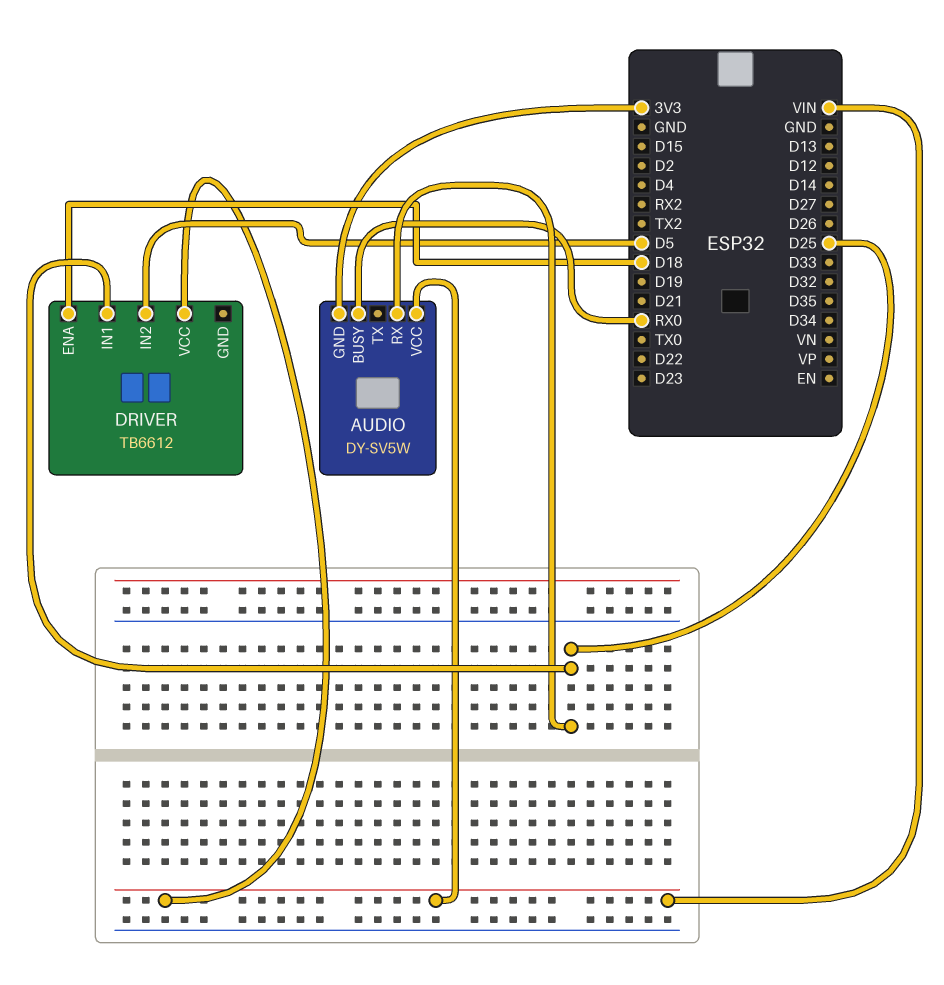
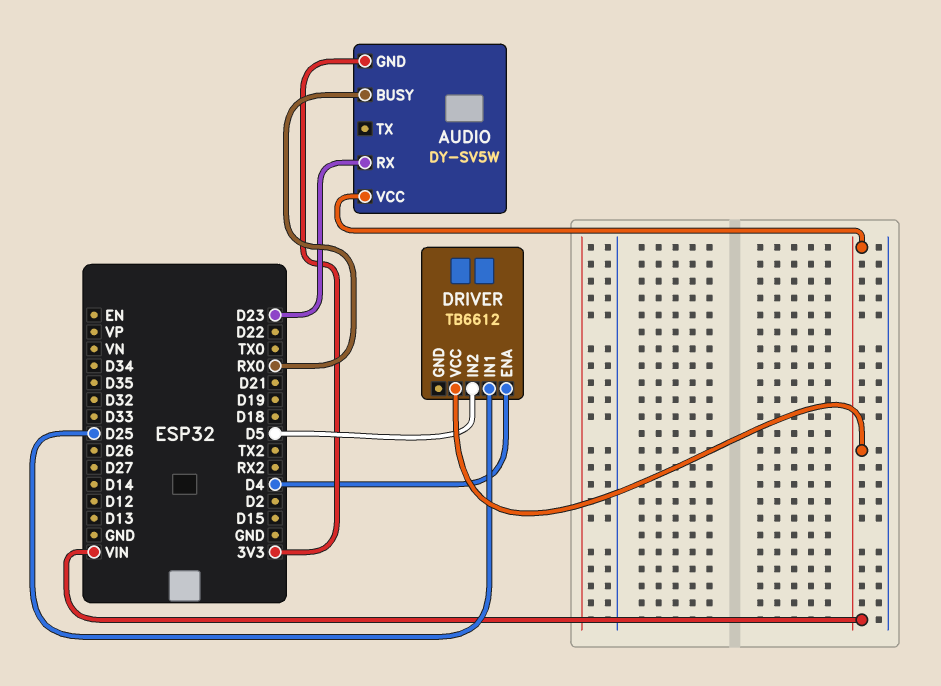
AUDIO pin RX: D25 -> D23
DRIVER pin ENA: D18 -> D4

